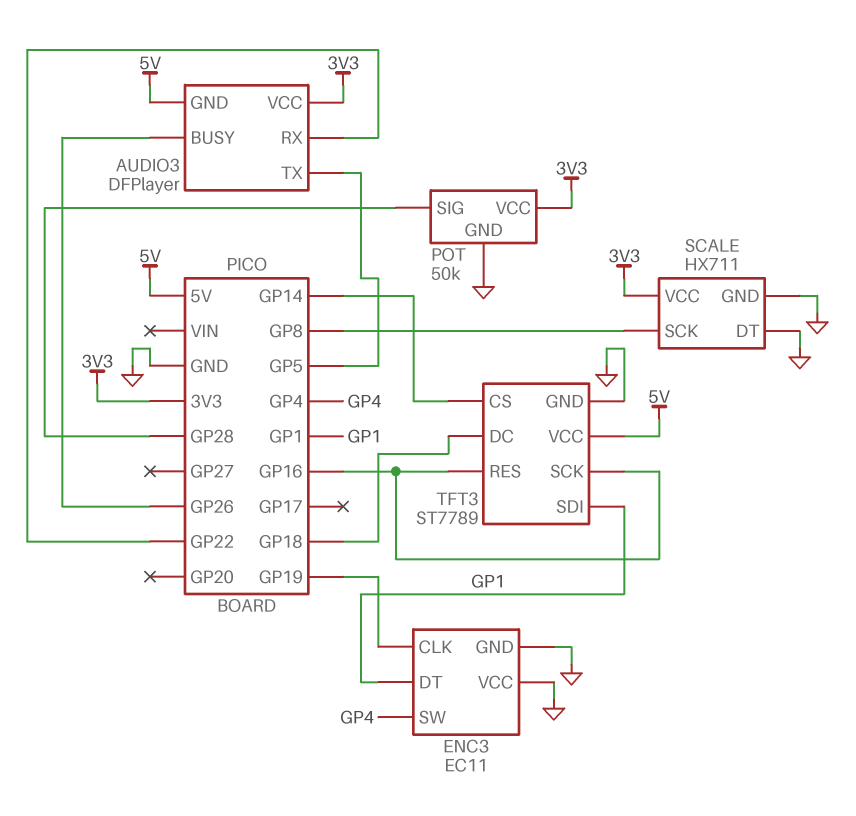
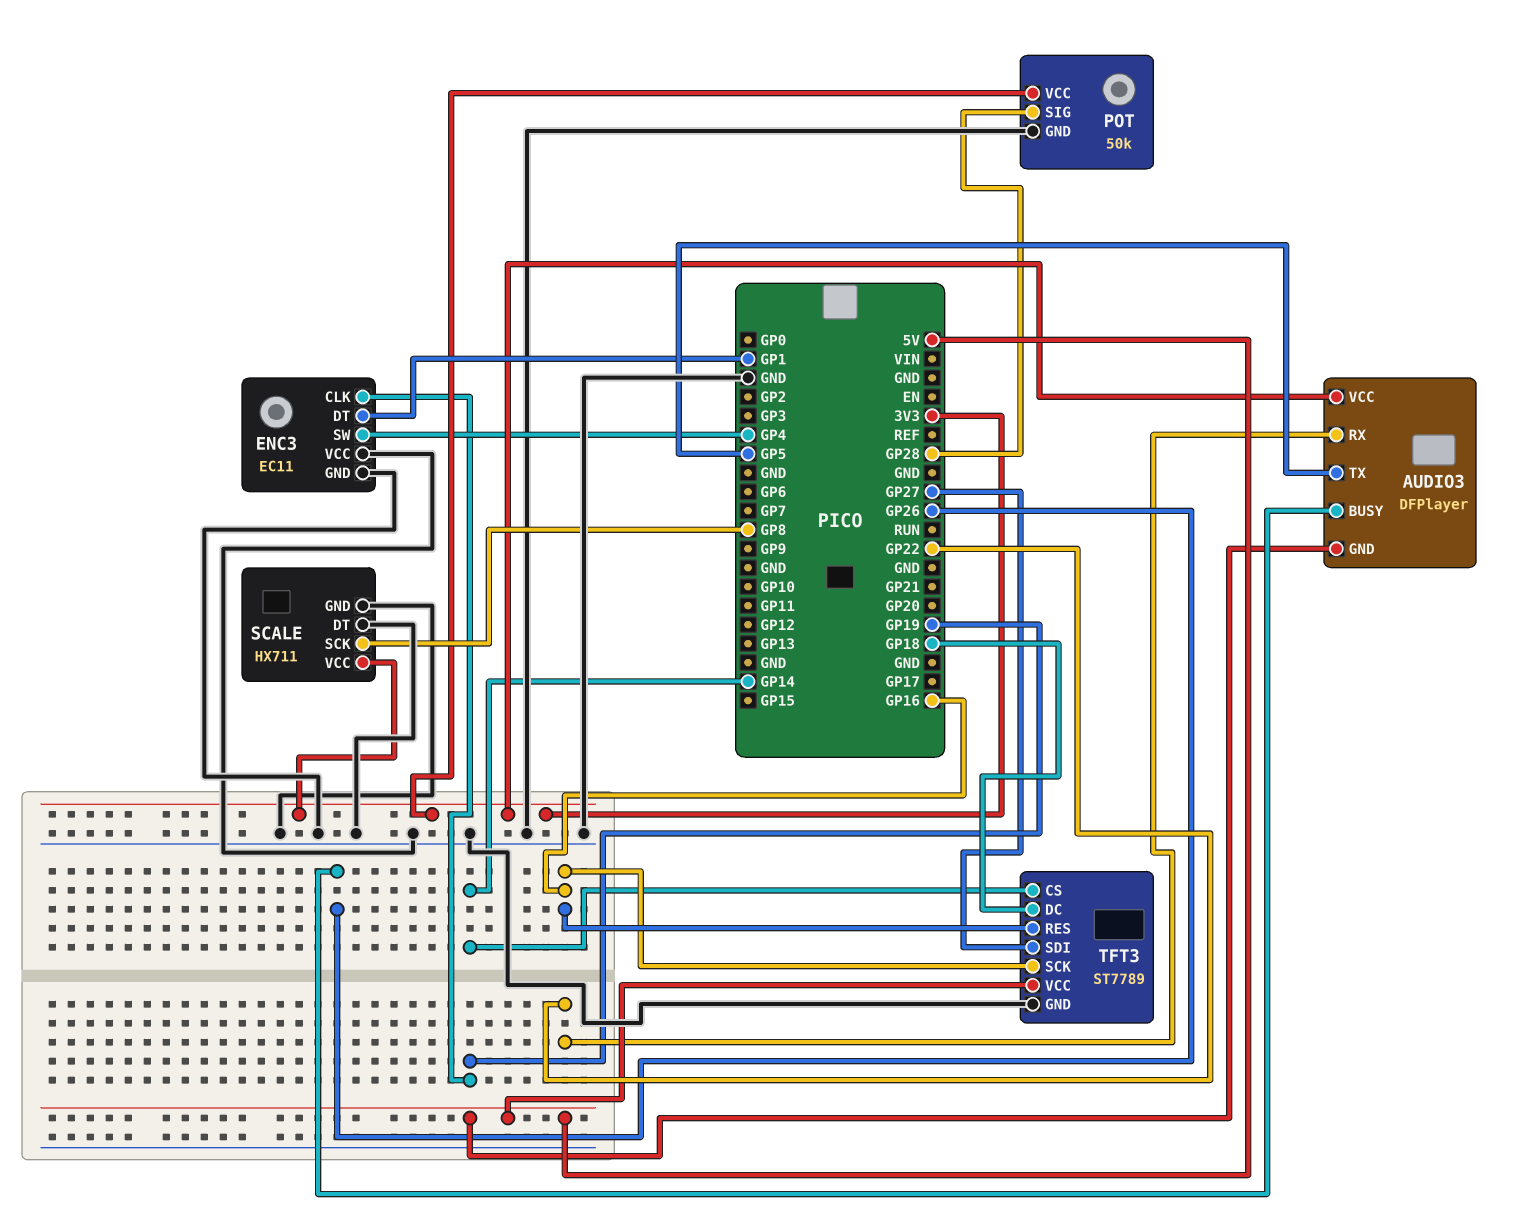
TFT3 pin SDI: GP1 -> GP27

